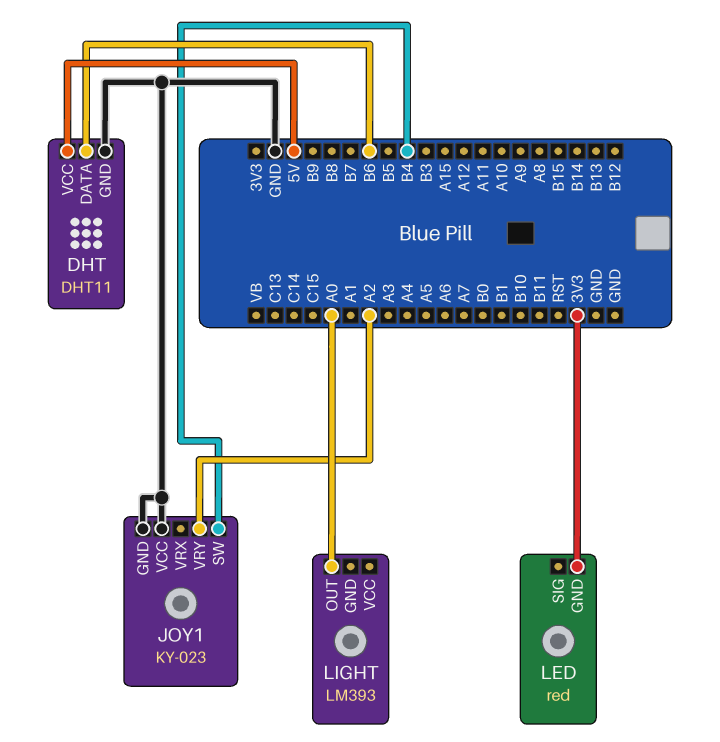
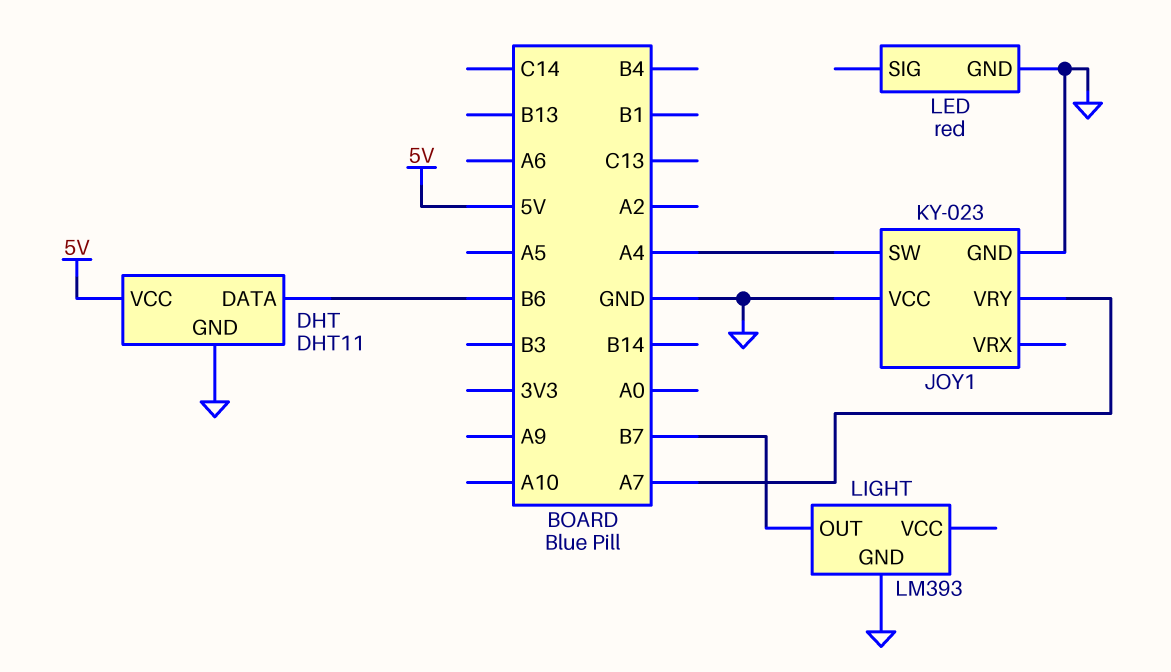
JOY1 pin SW: B4 -> A4
JOY1 pin VRY: A2 -> A7
LED pin GND: 3V3 -> GND
LIGHT pin GND: none -> GND
LIGHT pin OUT: A0 -> B7

